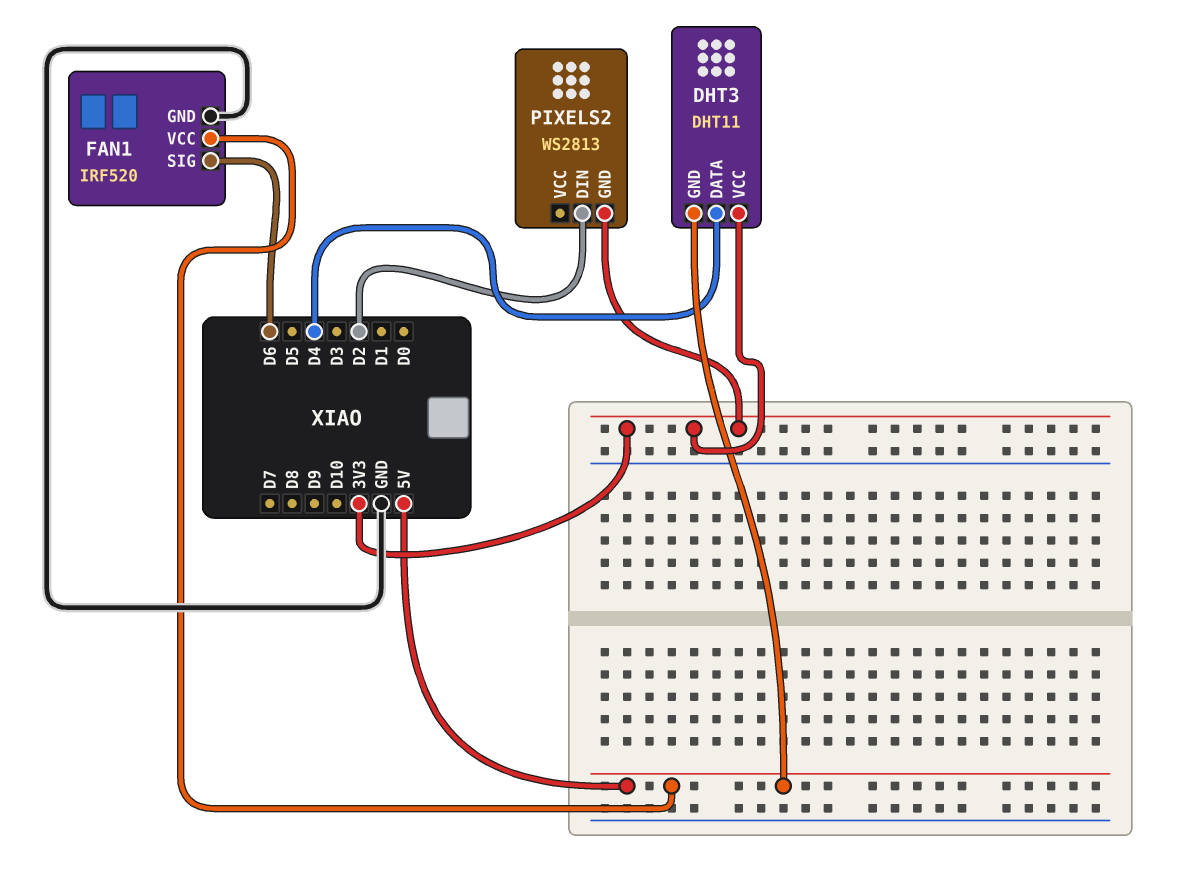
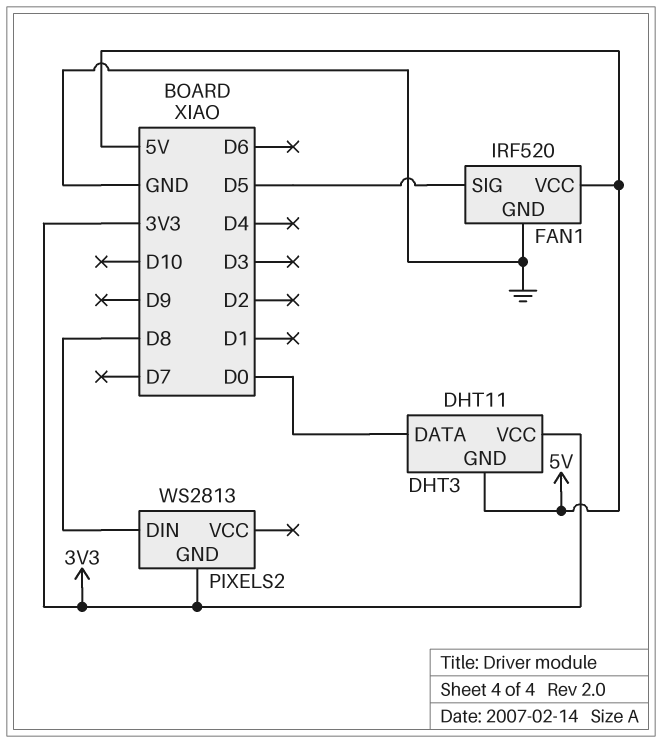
DHT3 pin DATA: D4 -> D0
FAN1 pin SIG: D6 -> D5
PIXELS2 pin DIN: D2 -> D8

